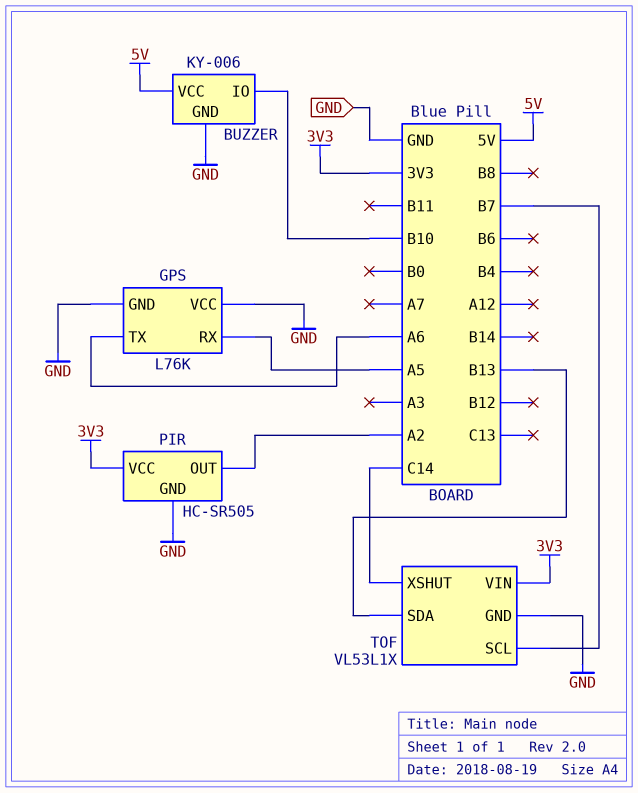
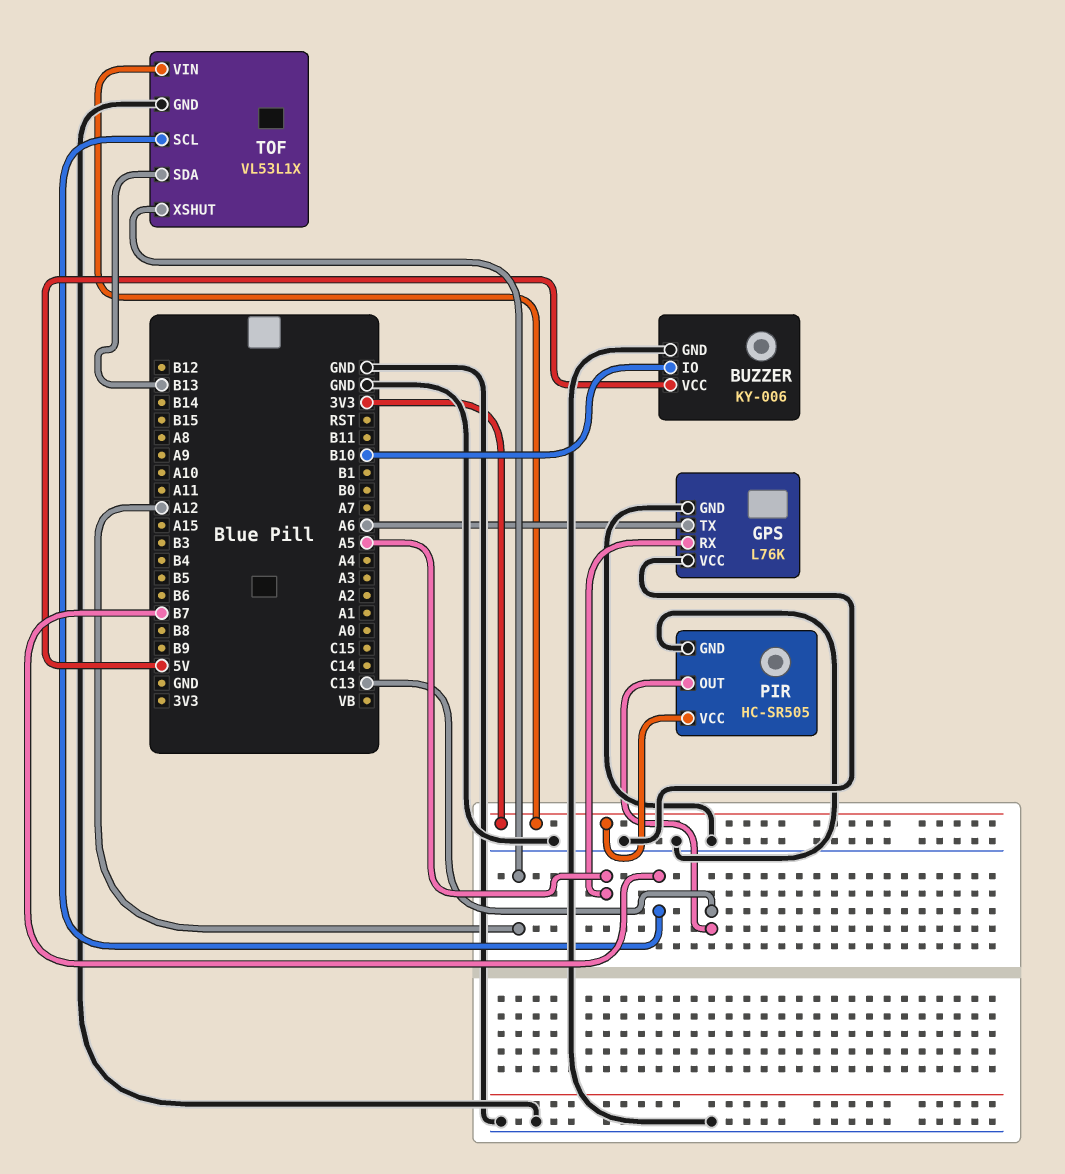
PIR pin OUT: A2 -> C13
TOF pin XSHUT: C14 -> A12

